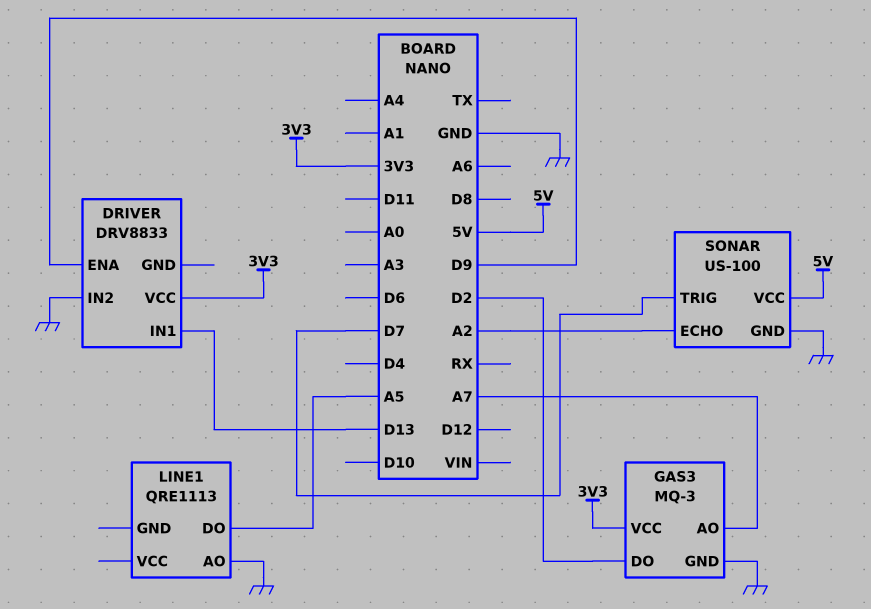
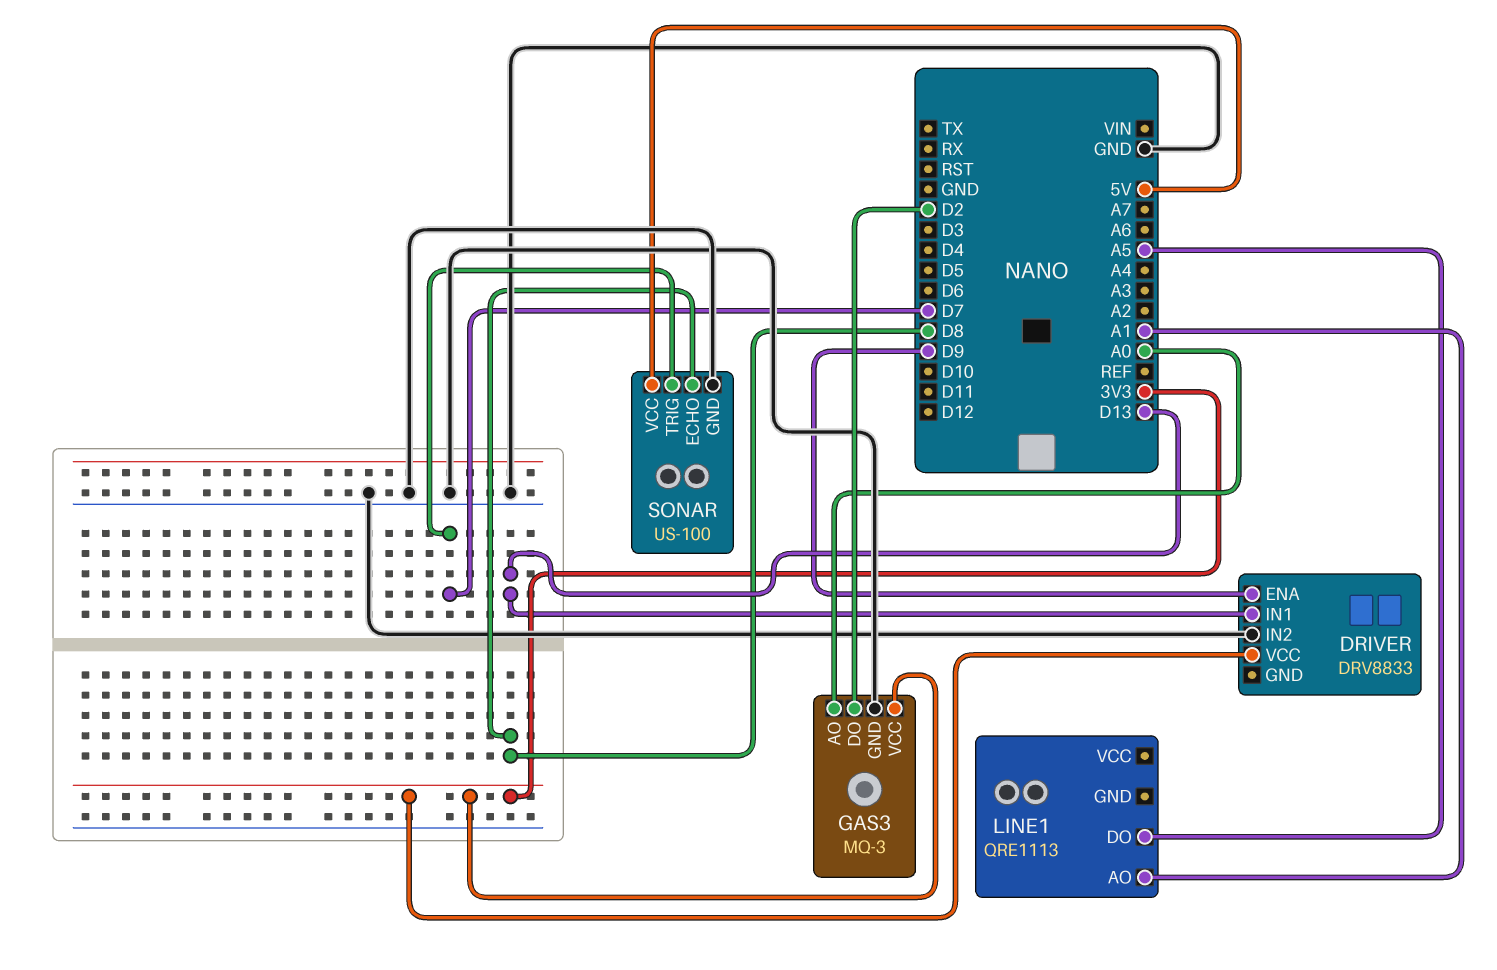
GAS3 pin AO: A7 -> A0
LINE1 pin AO: GND -> A1
SONAR pin ECHO: A2 -> D8

